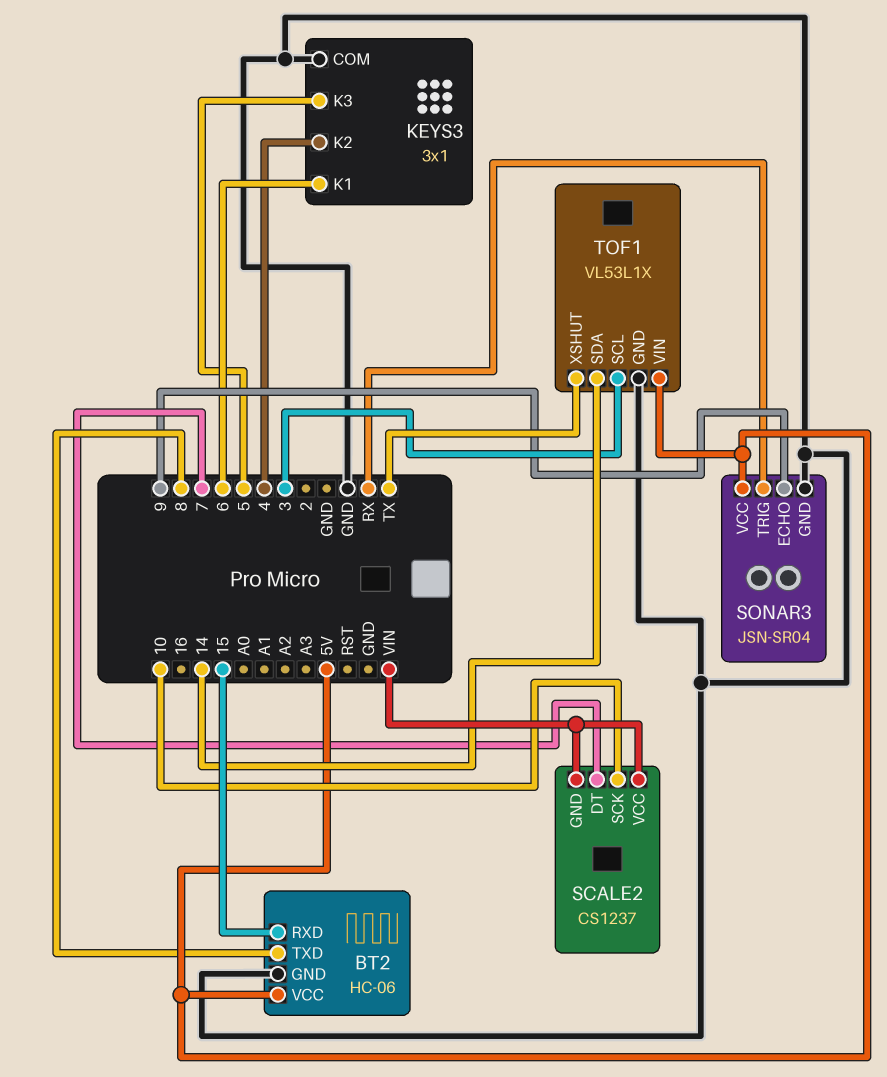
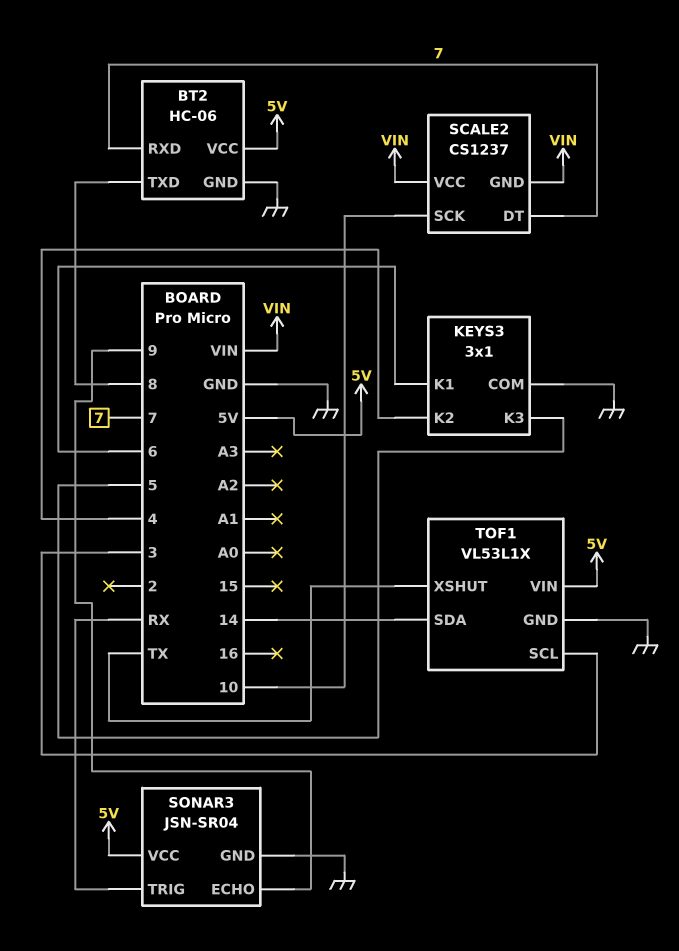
BT2 pin RXD: 15 -> 7

